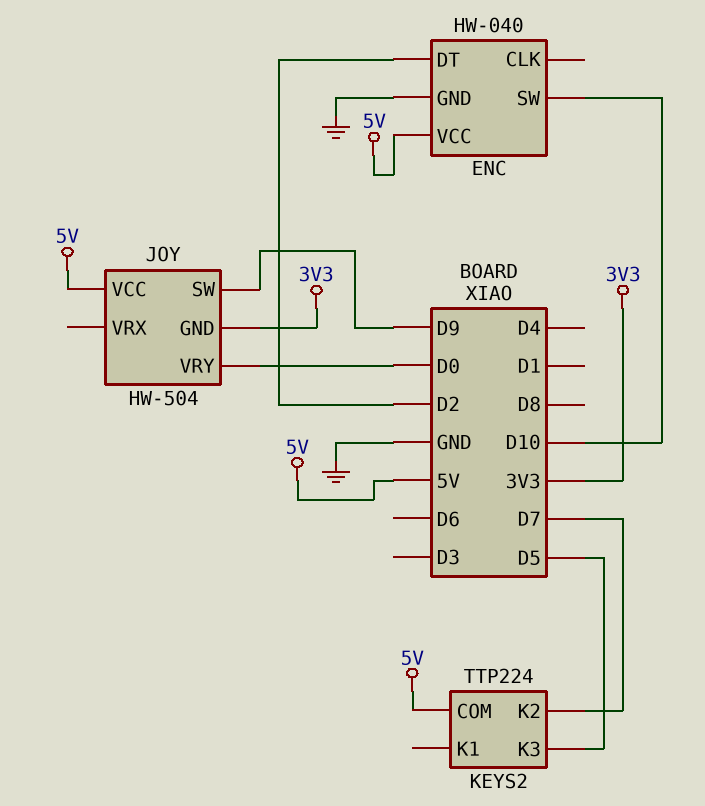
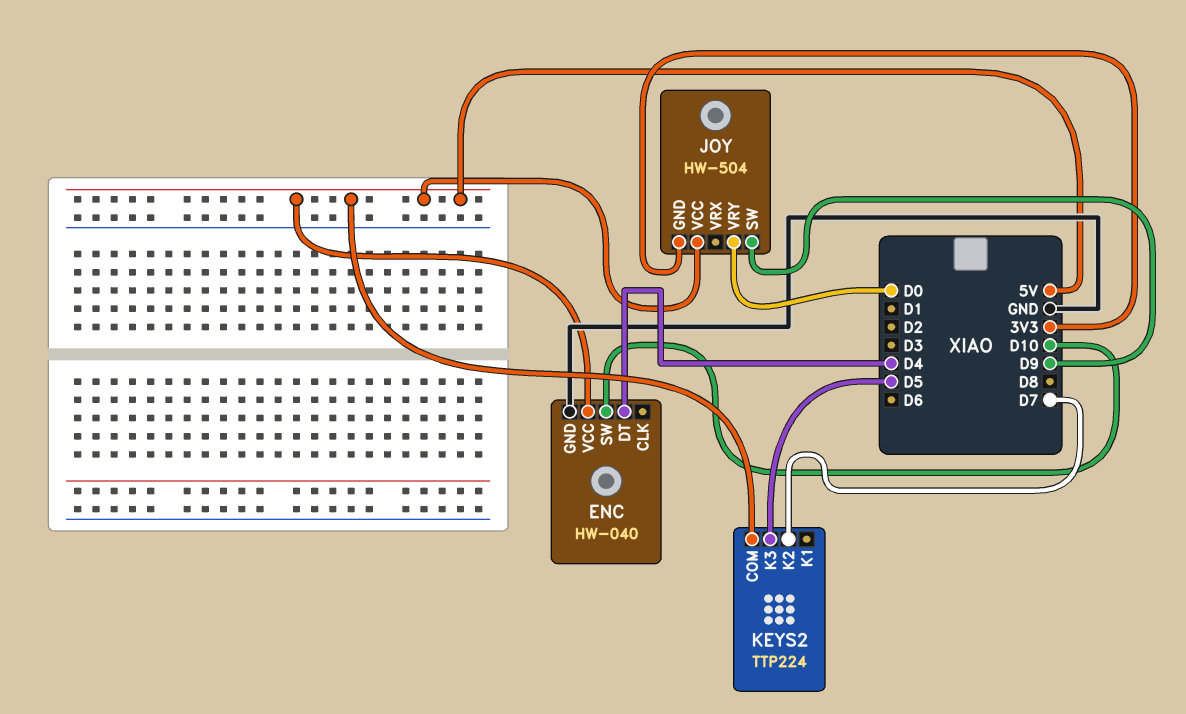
ENC pin DT: D2 -> D4

